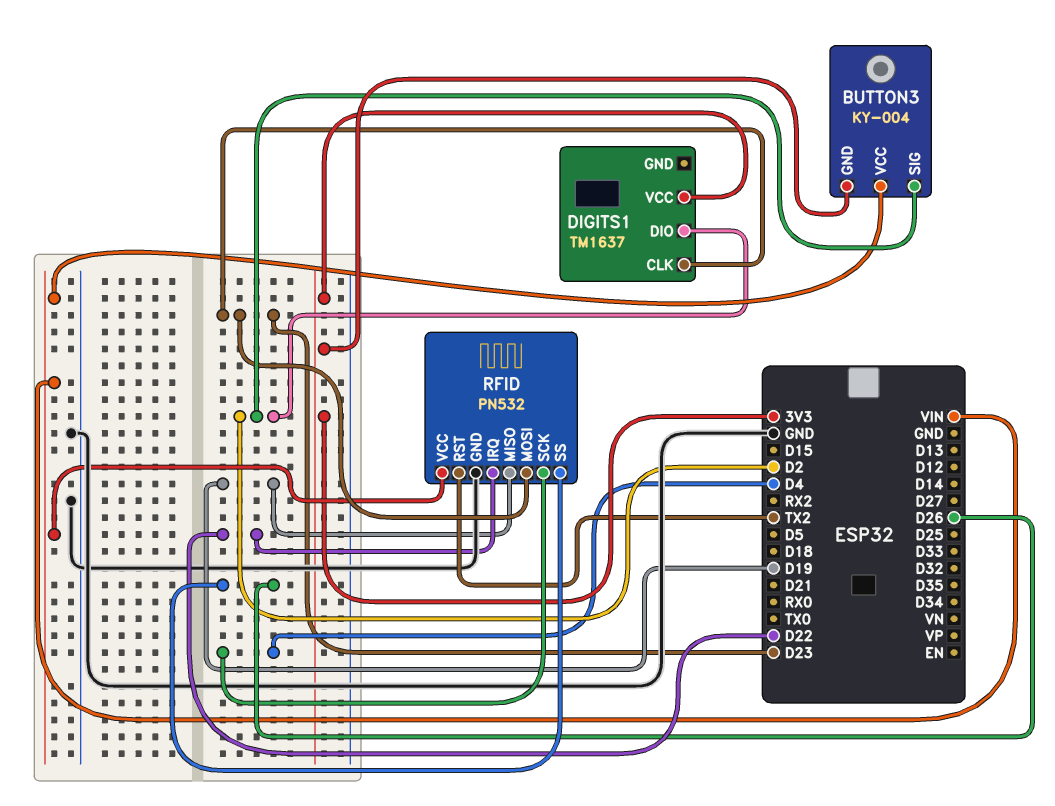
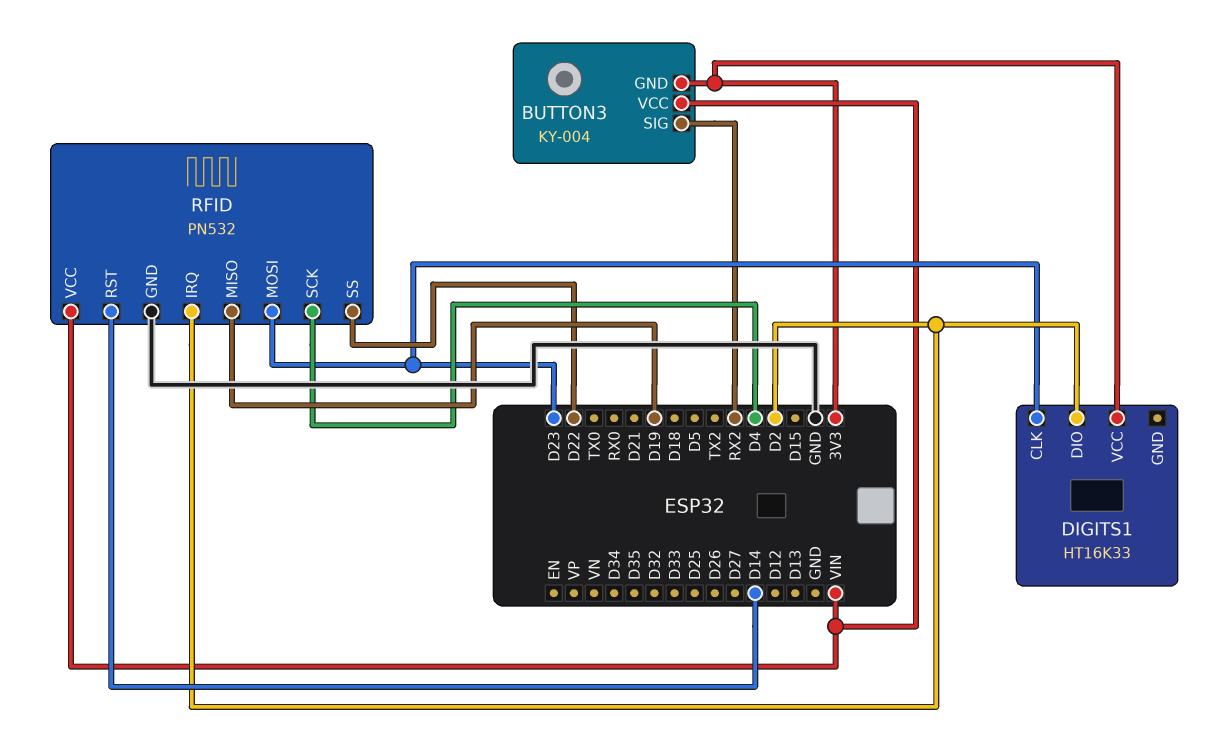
BUTTON3 pin SIG: D2 -> RX2
DIGITS1: TM1637 -> HT16K33
RFID pin IRQ: D22 -> D2
RFID pin RST: TX2 -> D14
RFID pin SS: D26 -> D22

